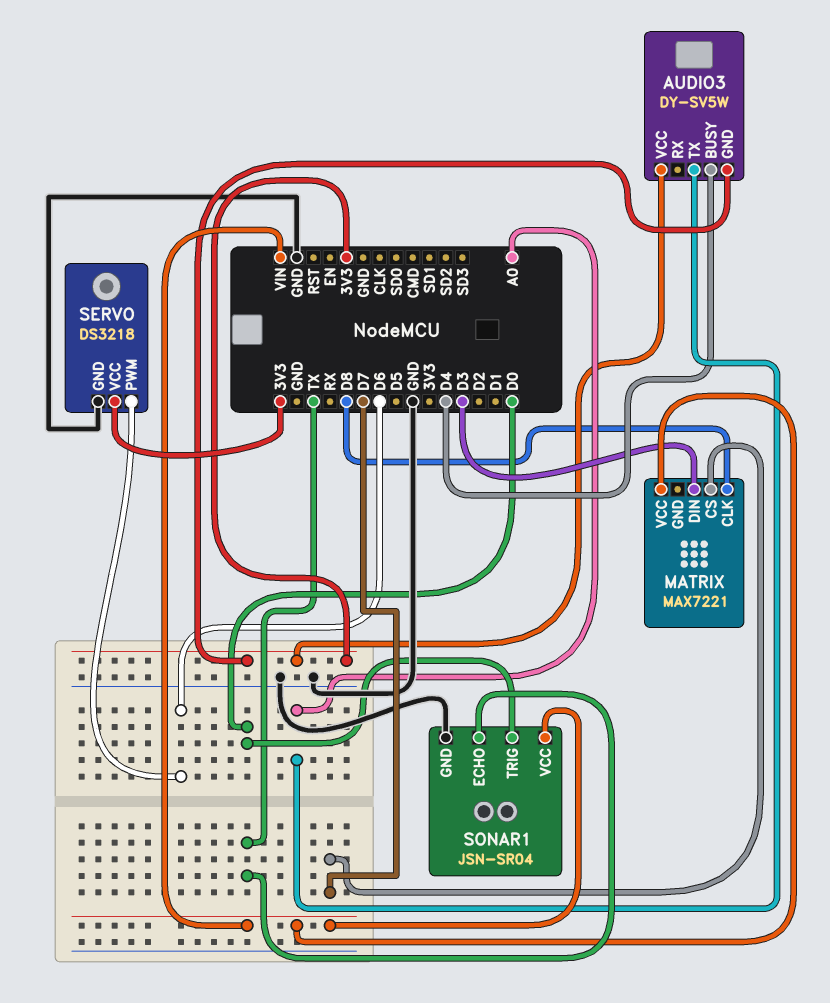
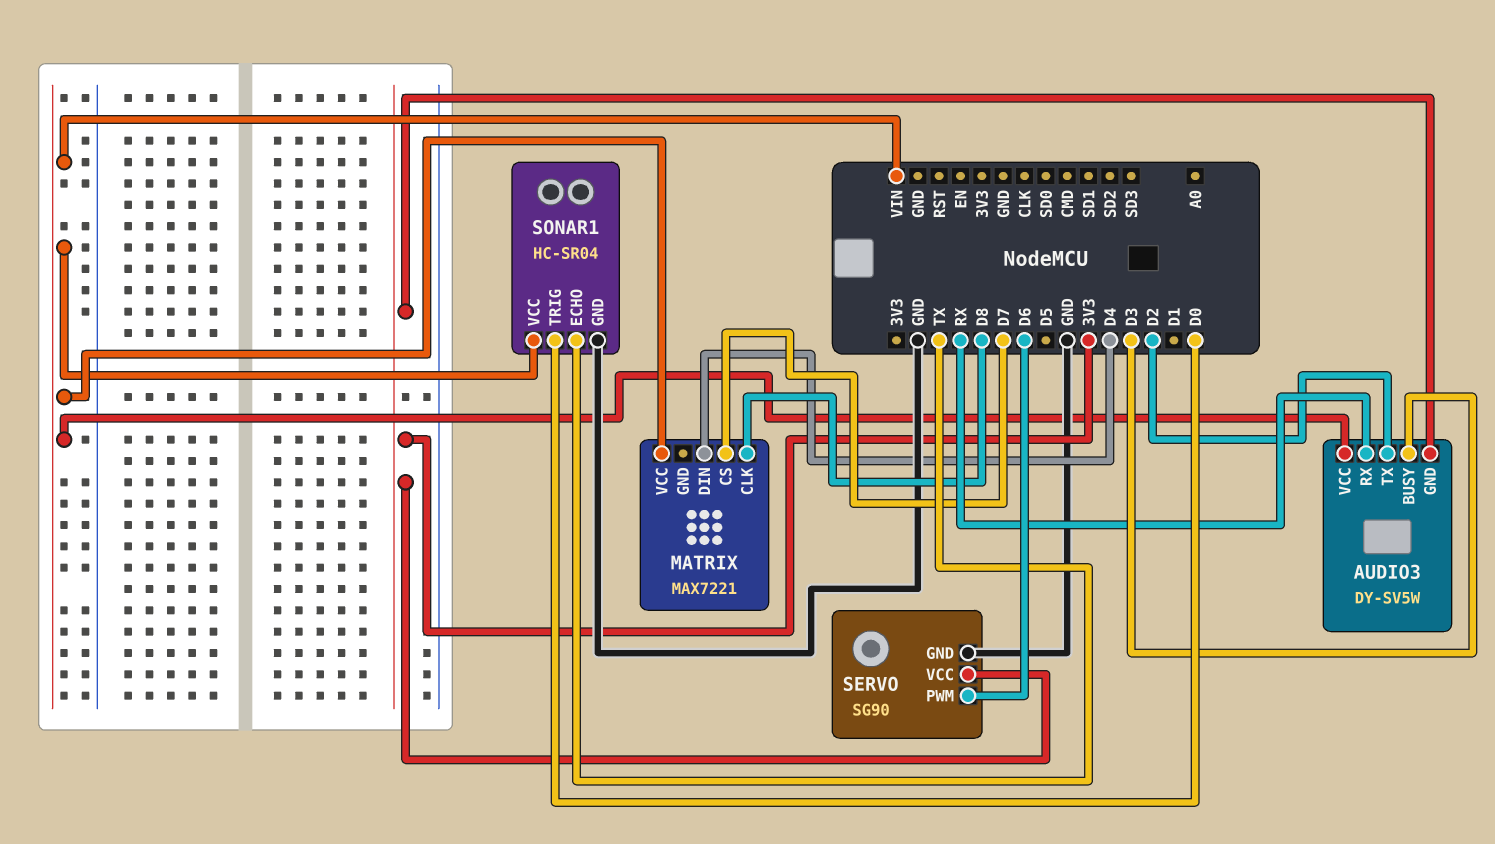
AUDIO3 pin BUSY: D4 -> D3
AUDIO3 pin RX: none -> RX
AUDIO3 pin TX: A0 -> D2
AUDIO3 pin VCC: 3V3 -> VIN
MATRIX pin DIN: D3 -> D4
SERVO: DS3218 -> SG90
SONAR1: JSN-SR04 -> HC-SR04

